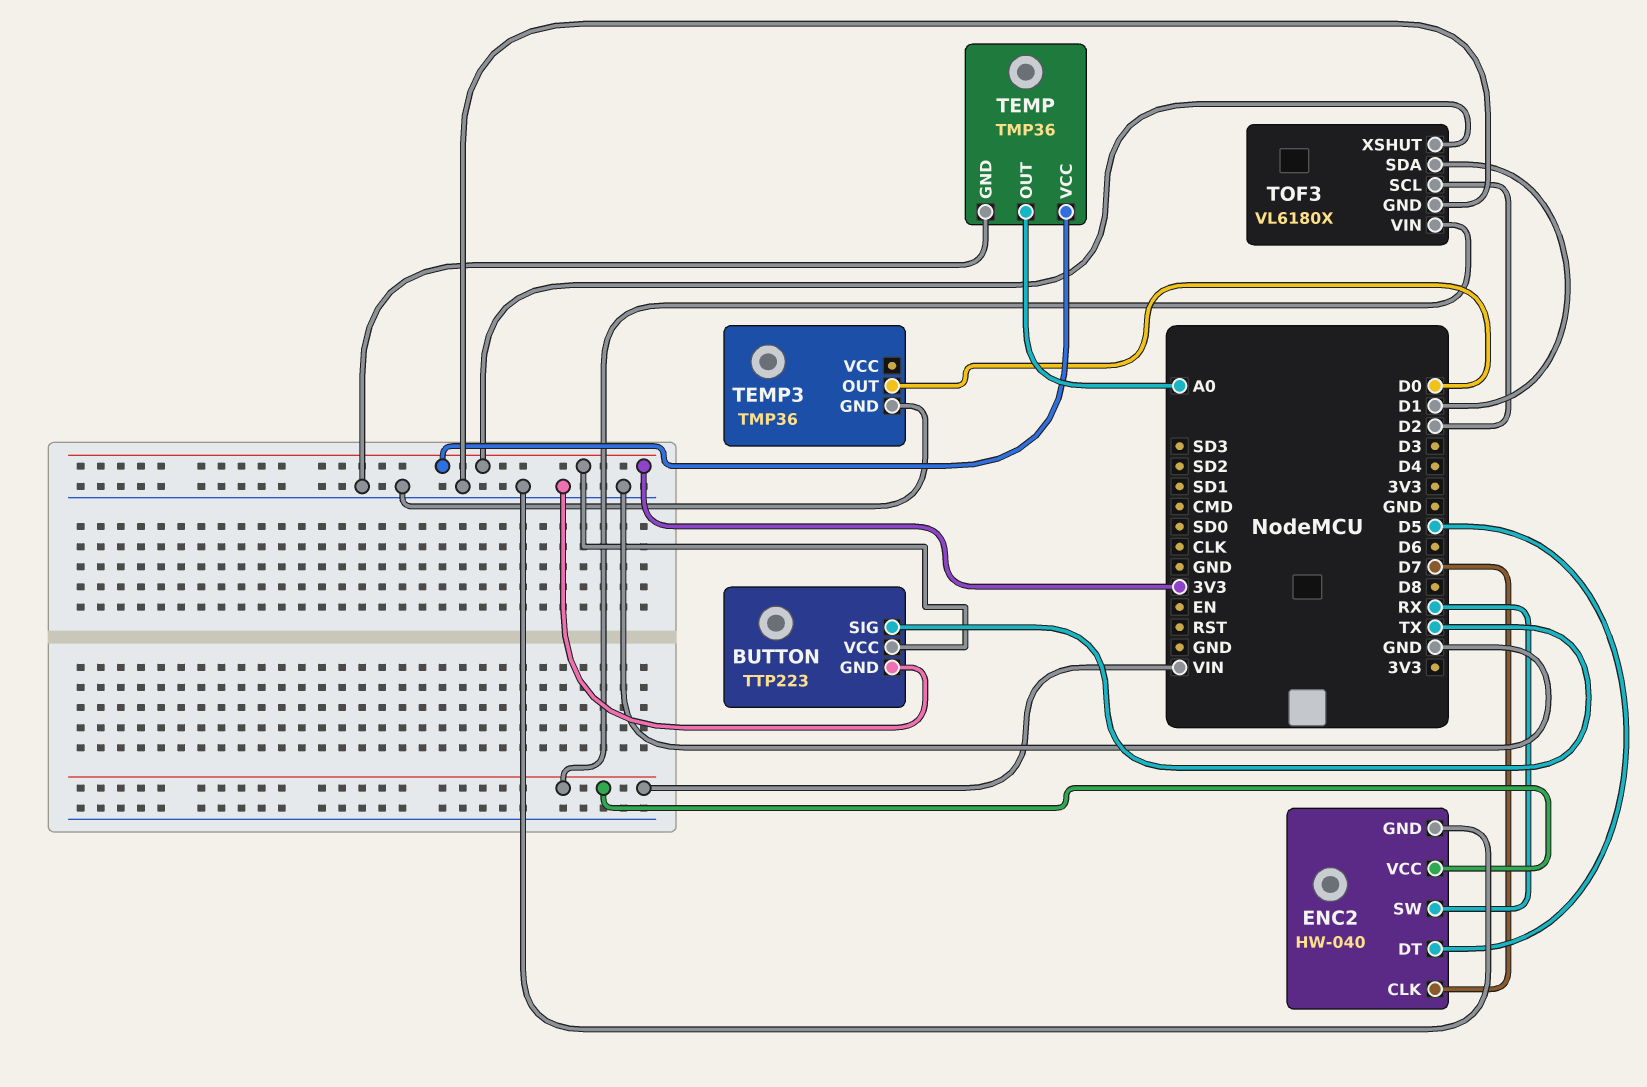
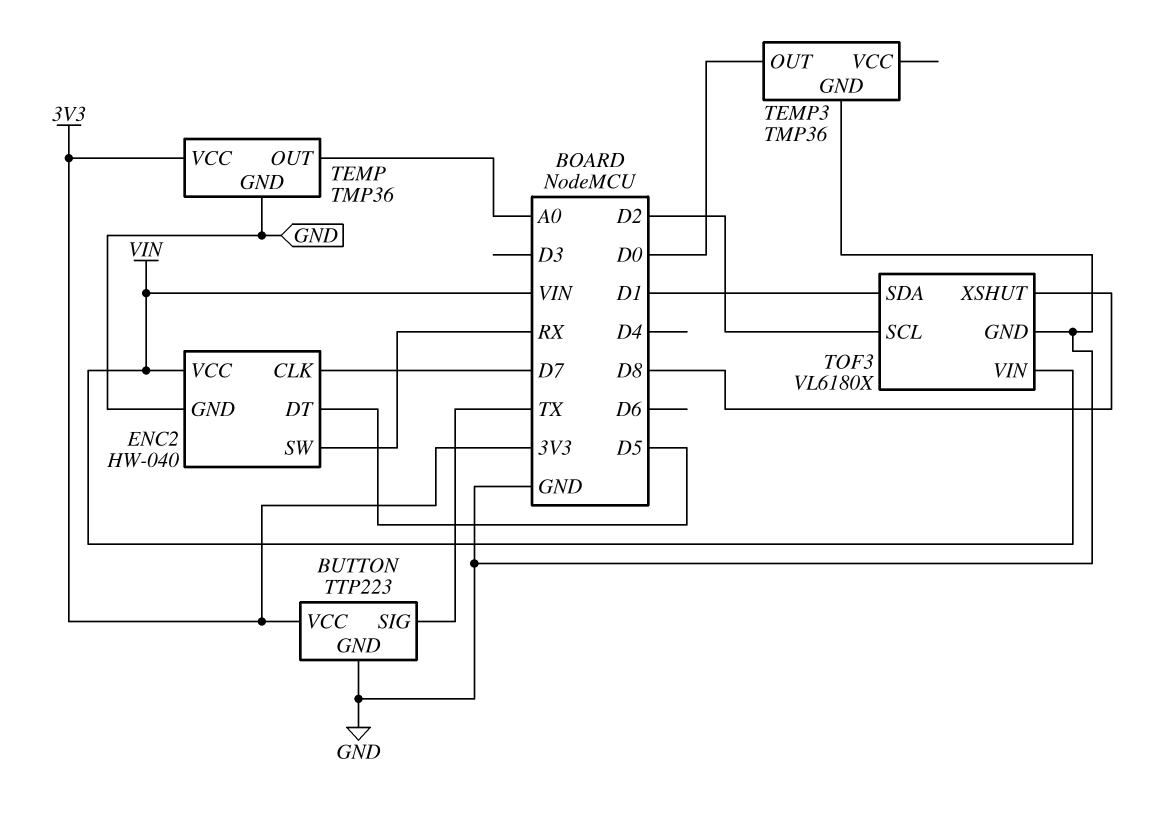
TOF3 pin XSHUT: 3V3 -> D8

